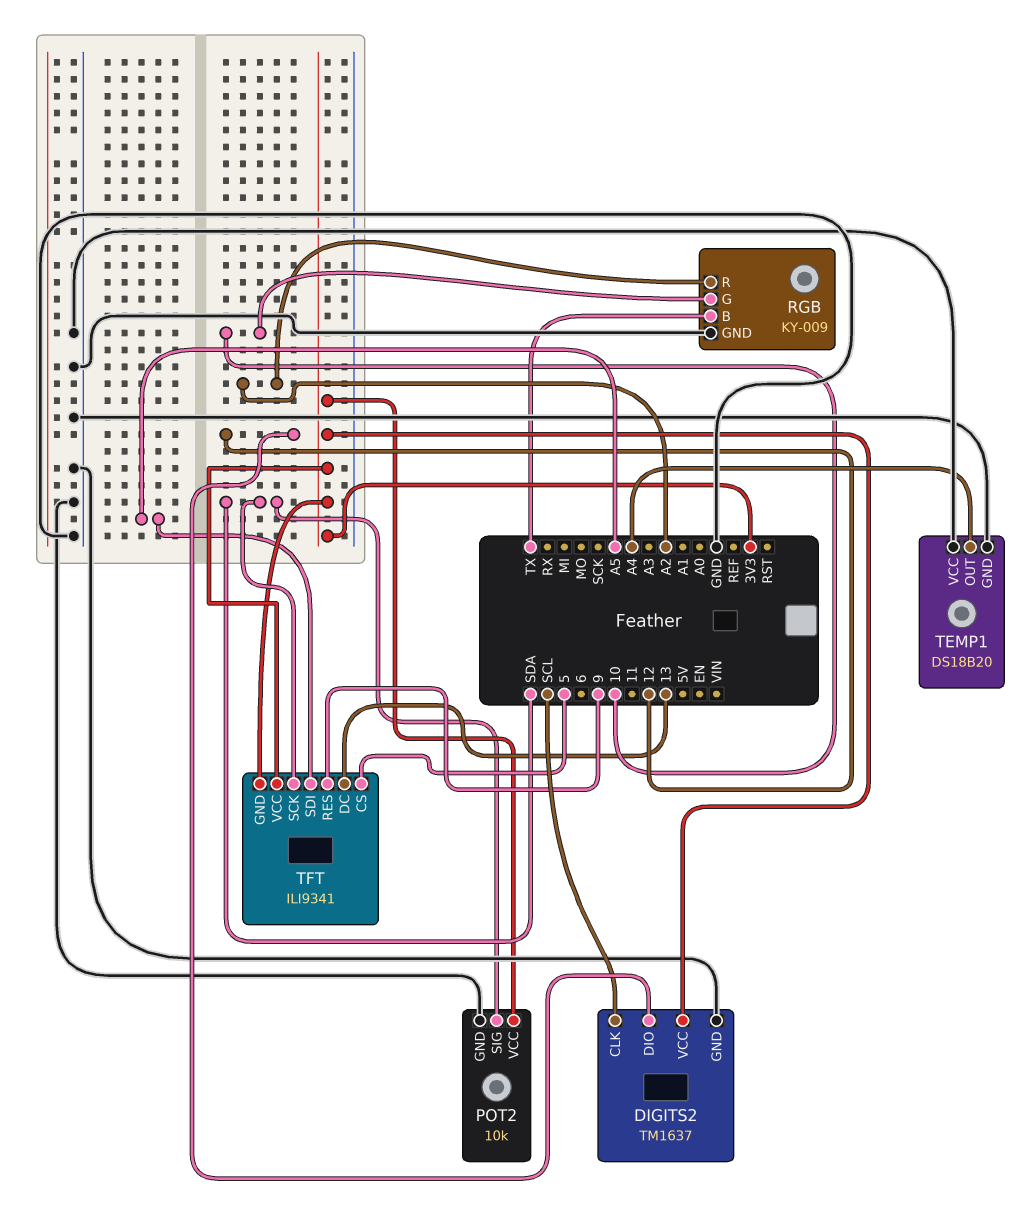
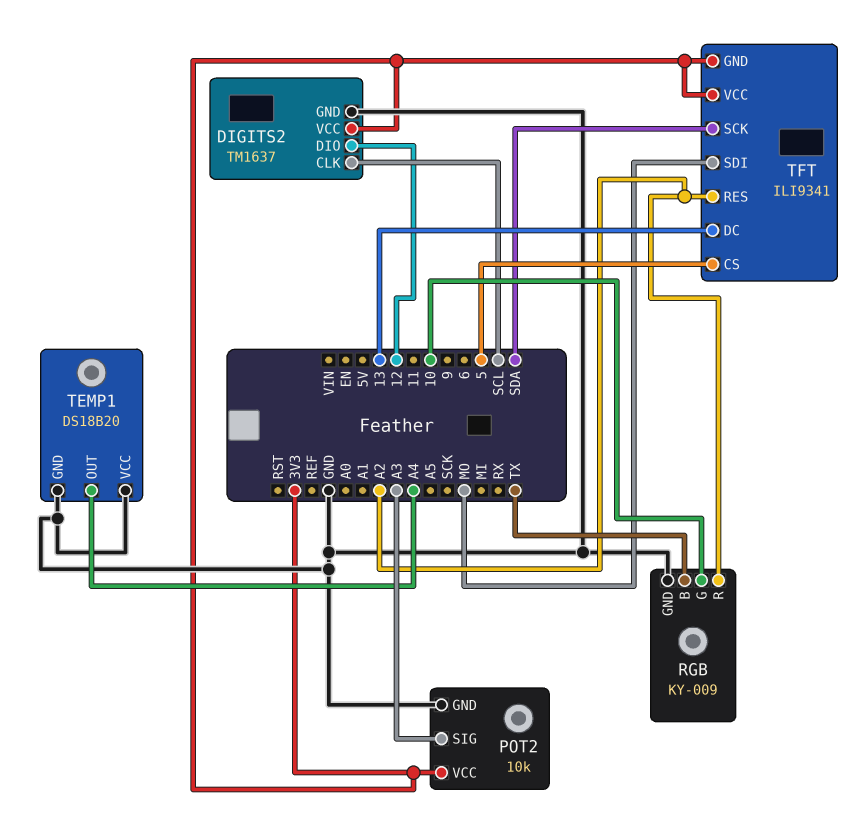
POT2 pin SIG: SDA -> A3
TFT pin RES: 9 -> A2
TFT pin SDI: A5 -> MO

